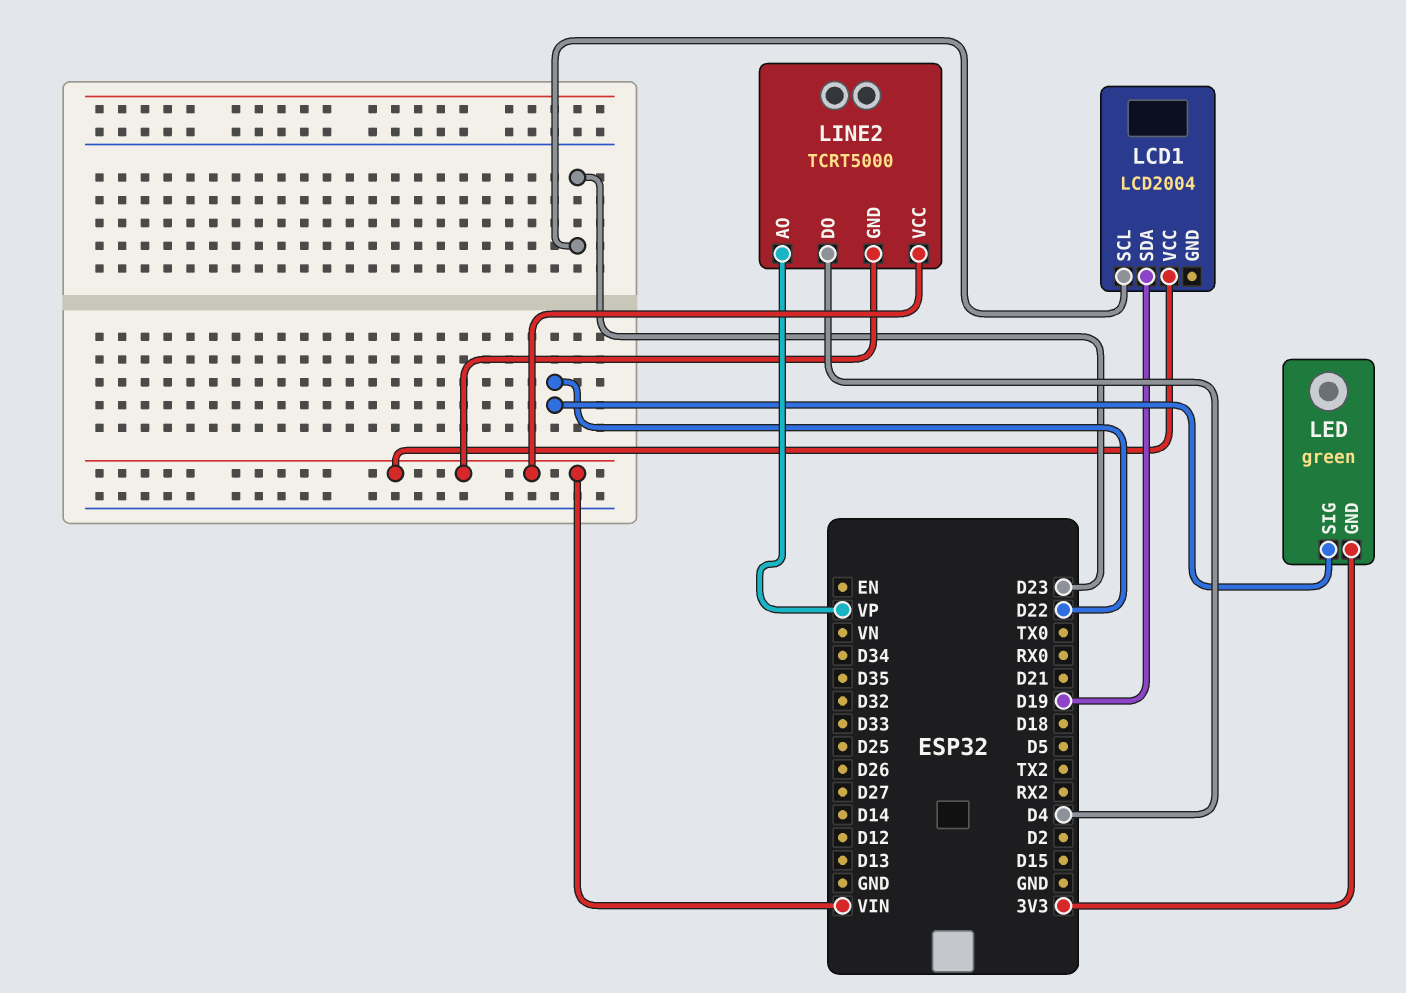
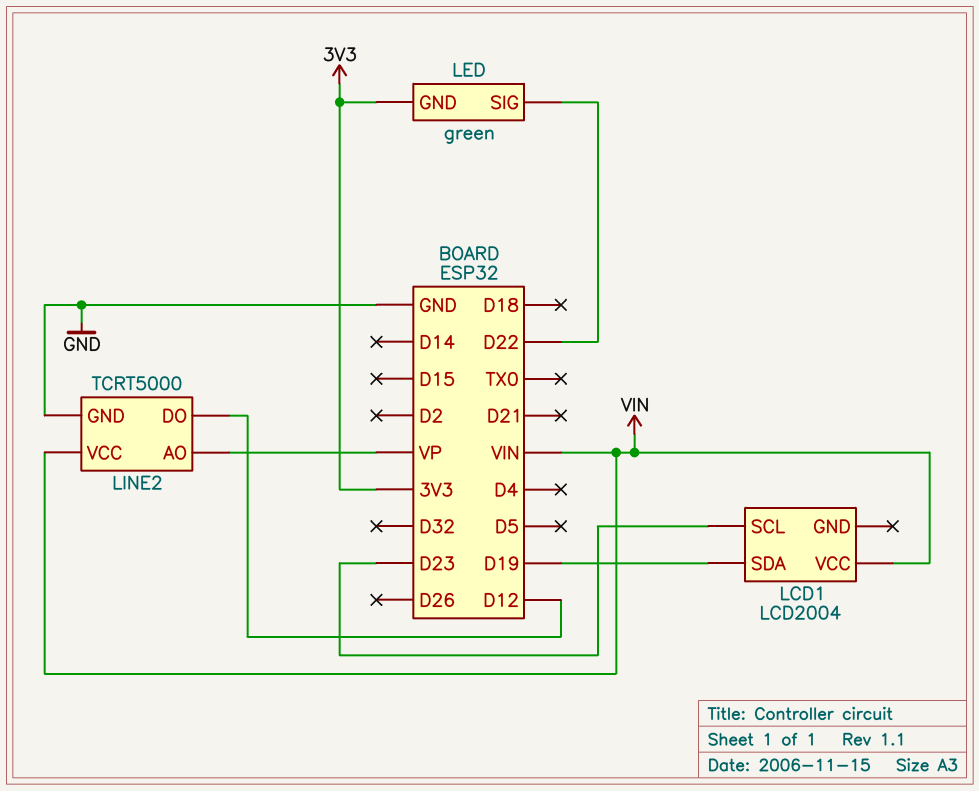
LINE2 pin DO: D4 -> D12
LINE2 pin GND: VIN -> GND

